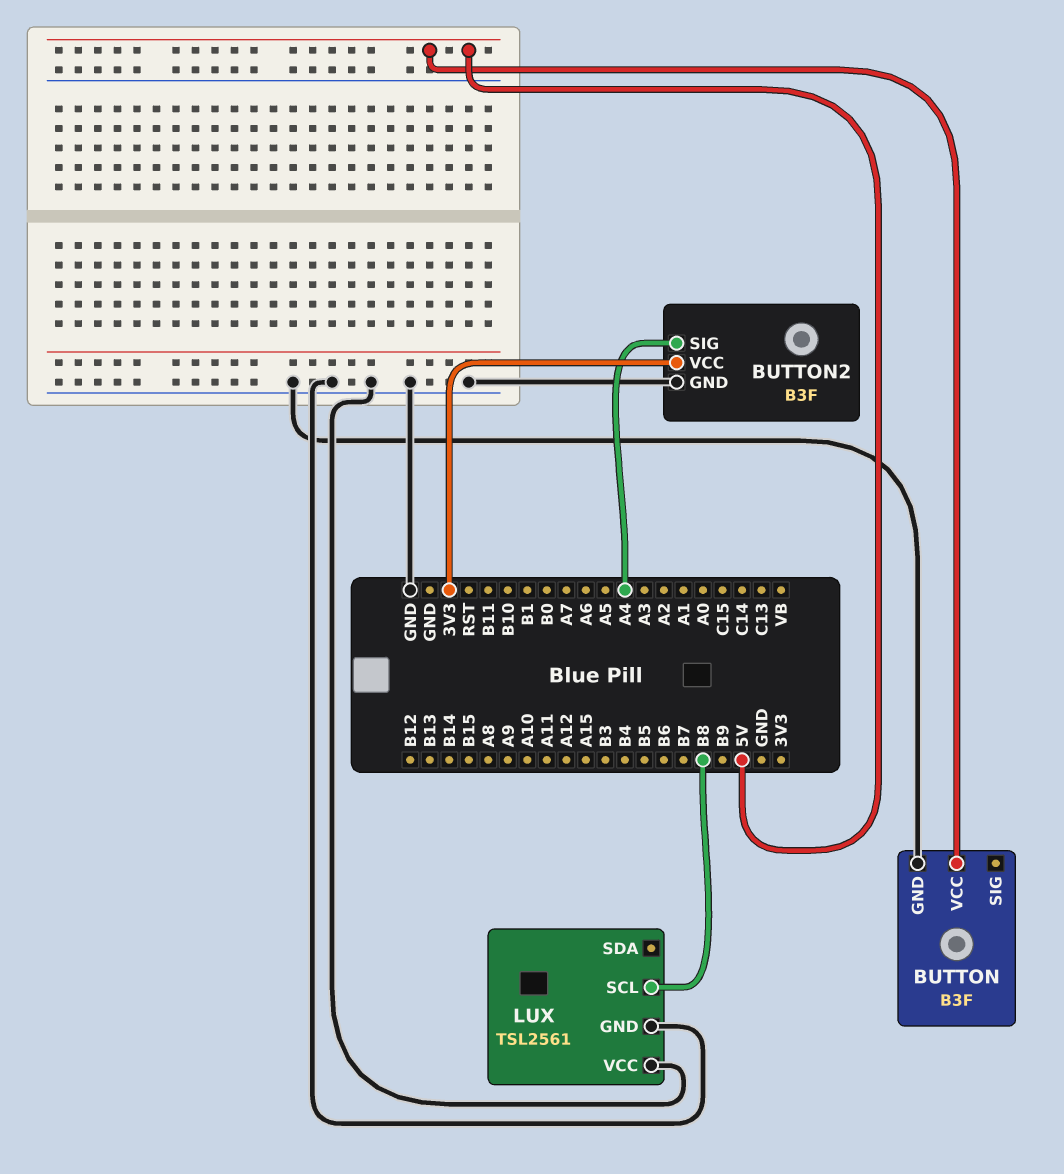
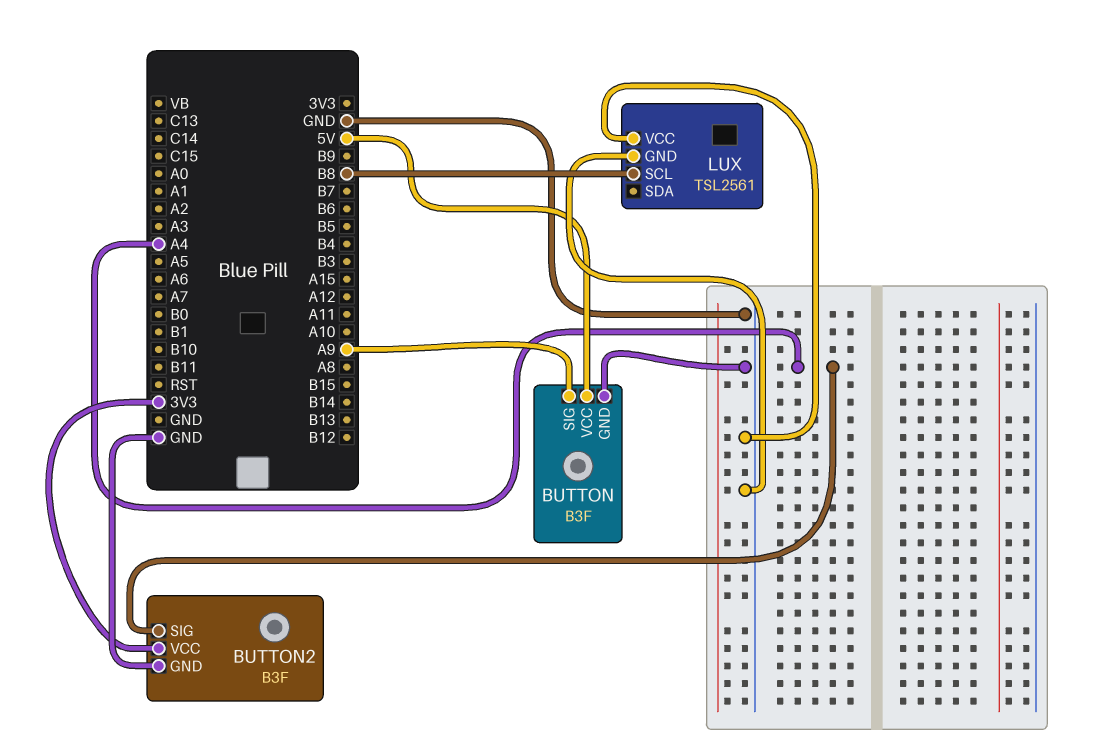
BUTTON pin SIG: none -> A9

